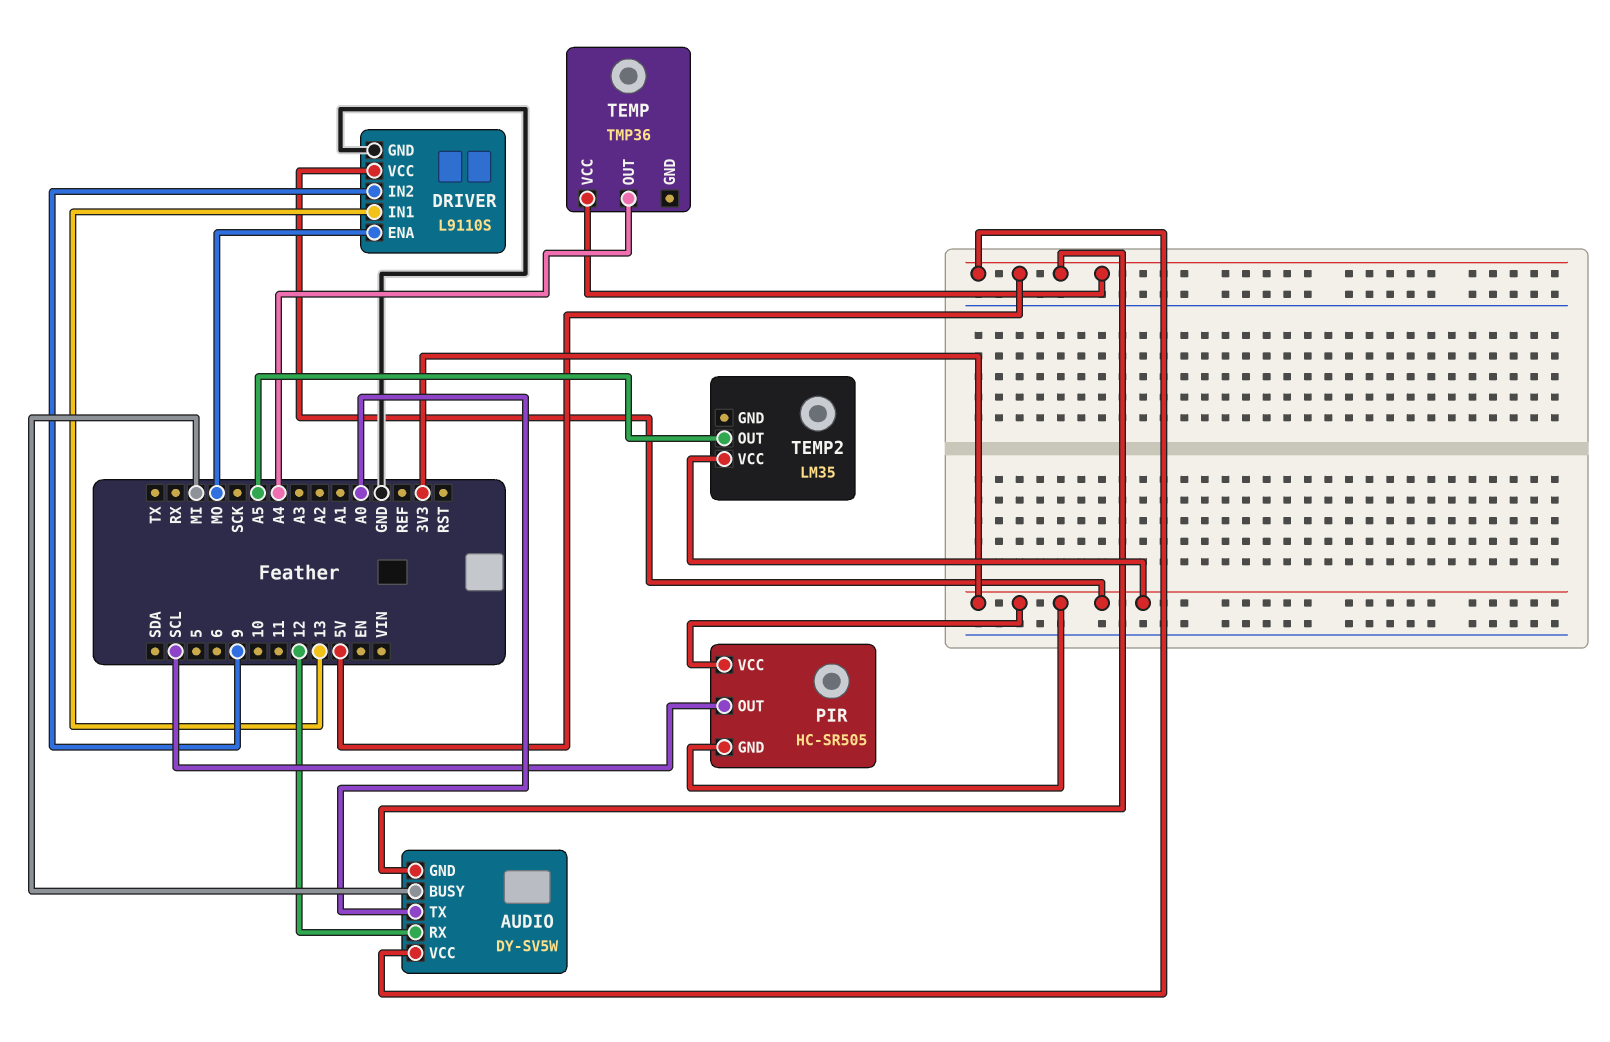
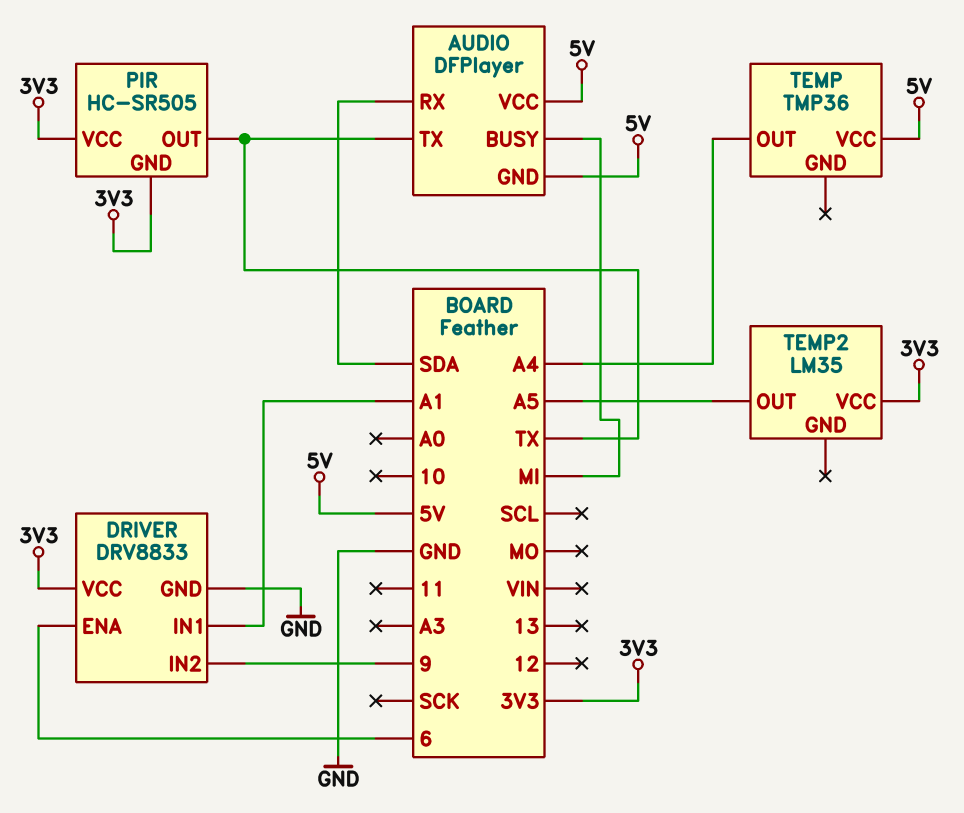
AUDIO: DY-SV5W -> DFPlayer
AUDIO pin RX: 12 -> SDA
AUDIO pin TX: A0 -> TX
DRIVER: L9110S -> DRV8833
DRIVER pin ENA: MO -> 6
DRIVER pin IN1: 13 -> A1
PIR pin OUT: SCL -> TX

